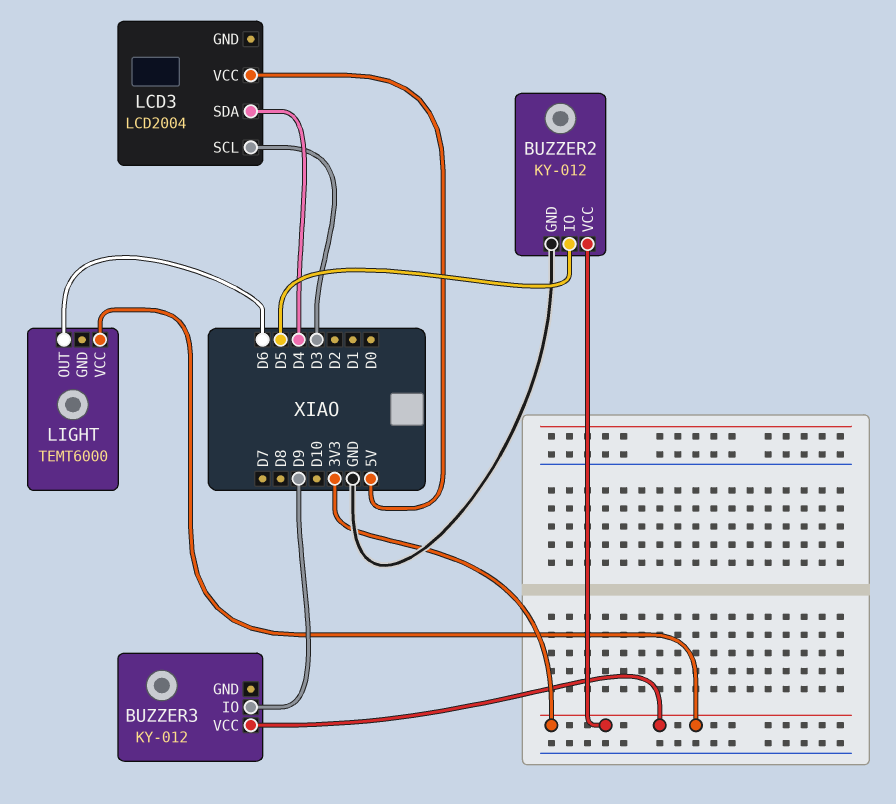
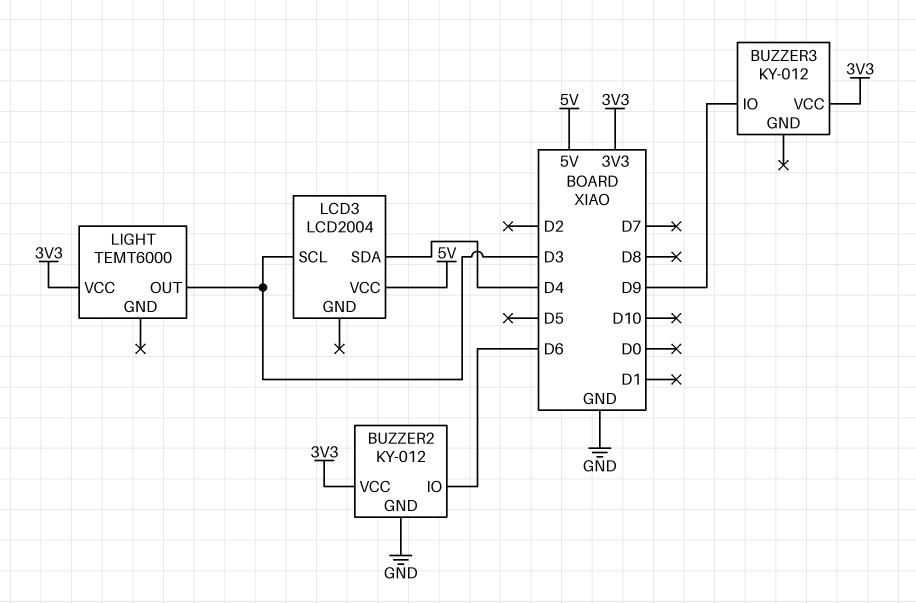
BUZZER2 pin IO: D5 -> D6
LIGHT pin OUT: D6 -> D3

